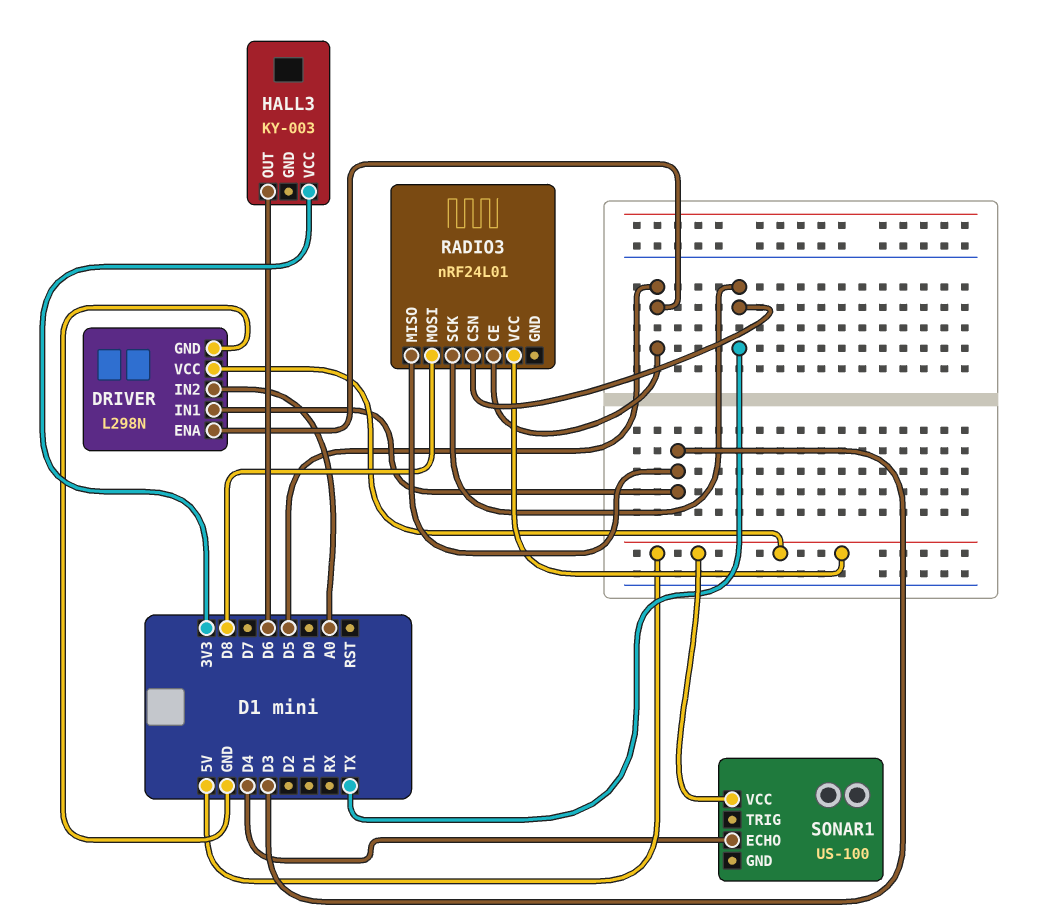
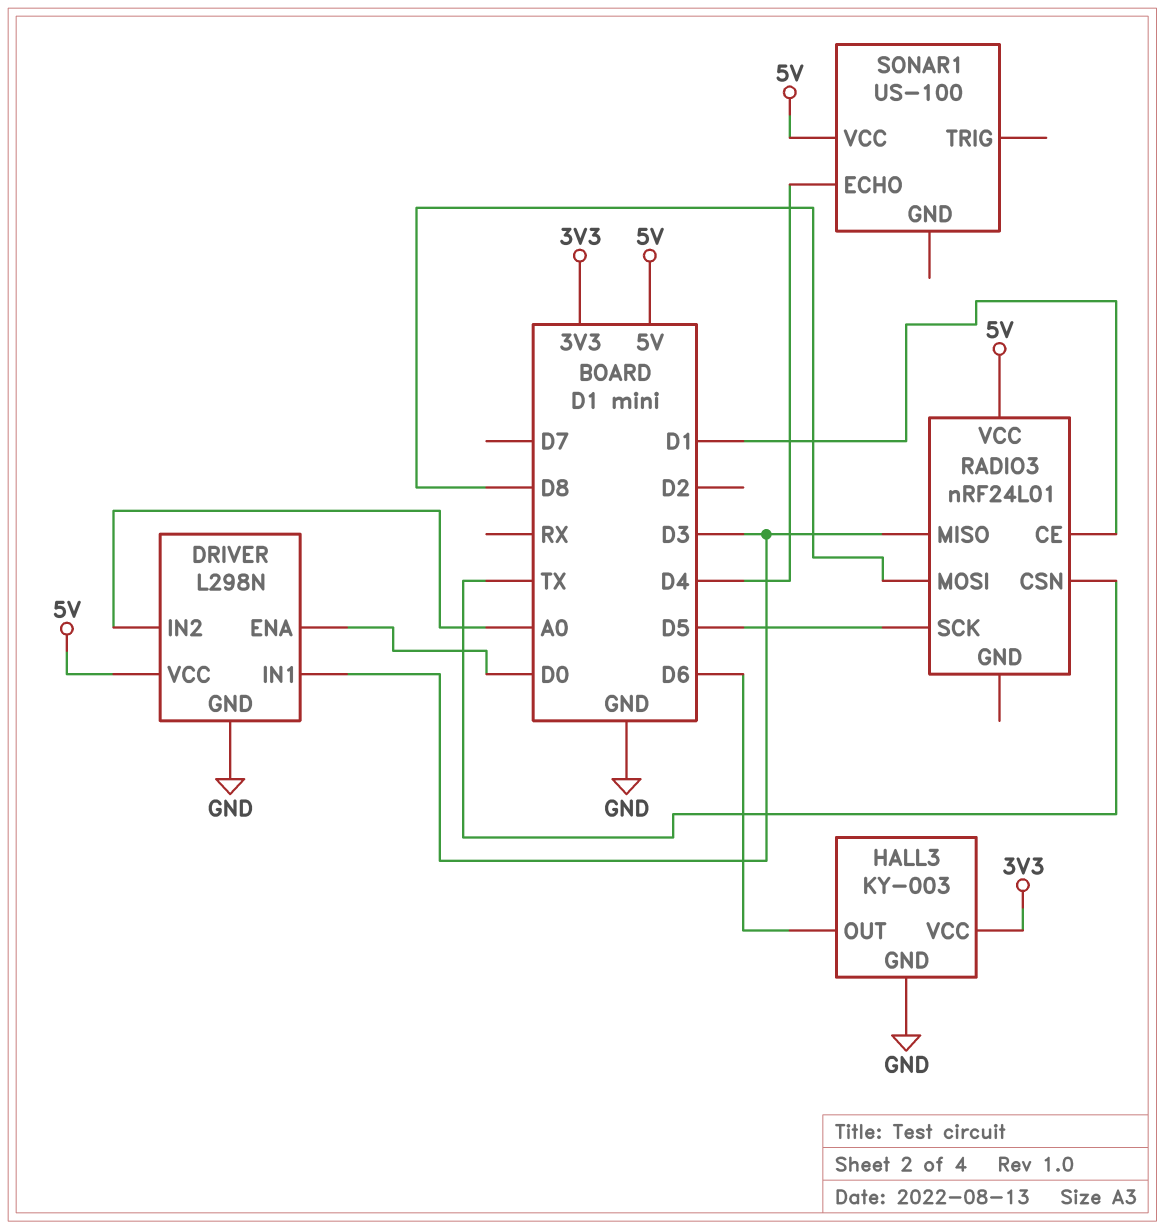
DRIVER pin ENA: D5 -> D0
HALL3 pin GND: none -> GND
RADIO3 pin CE: D5 -> D1
RADIO3 pin SCK: TX -> D5

